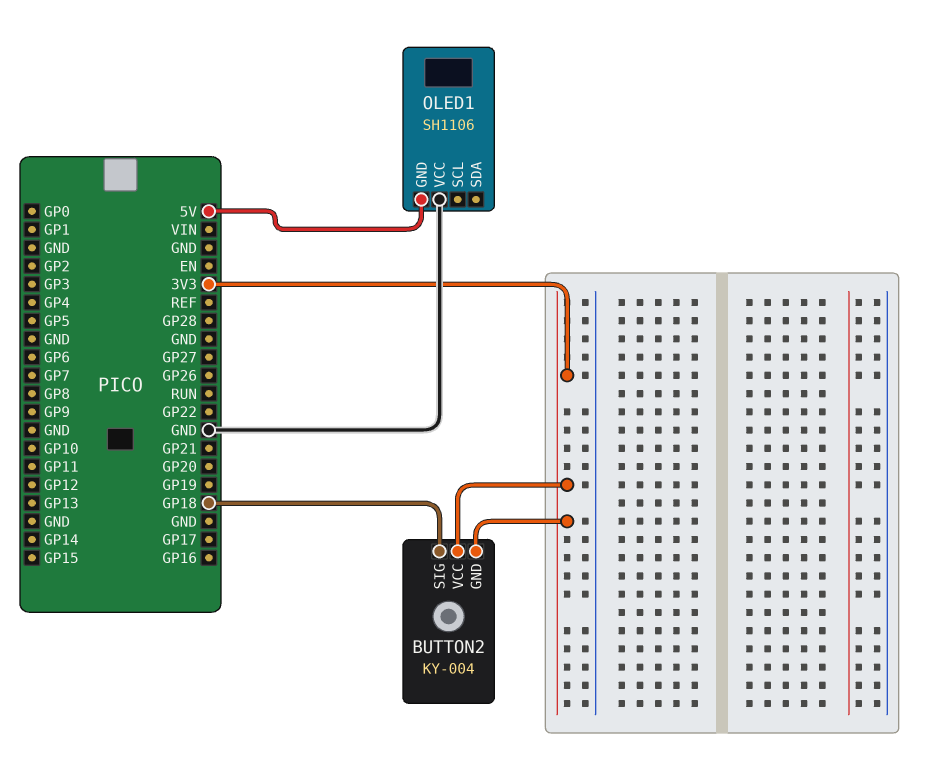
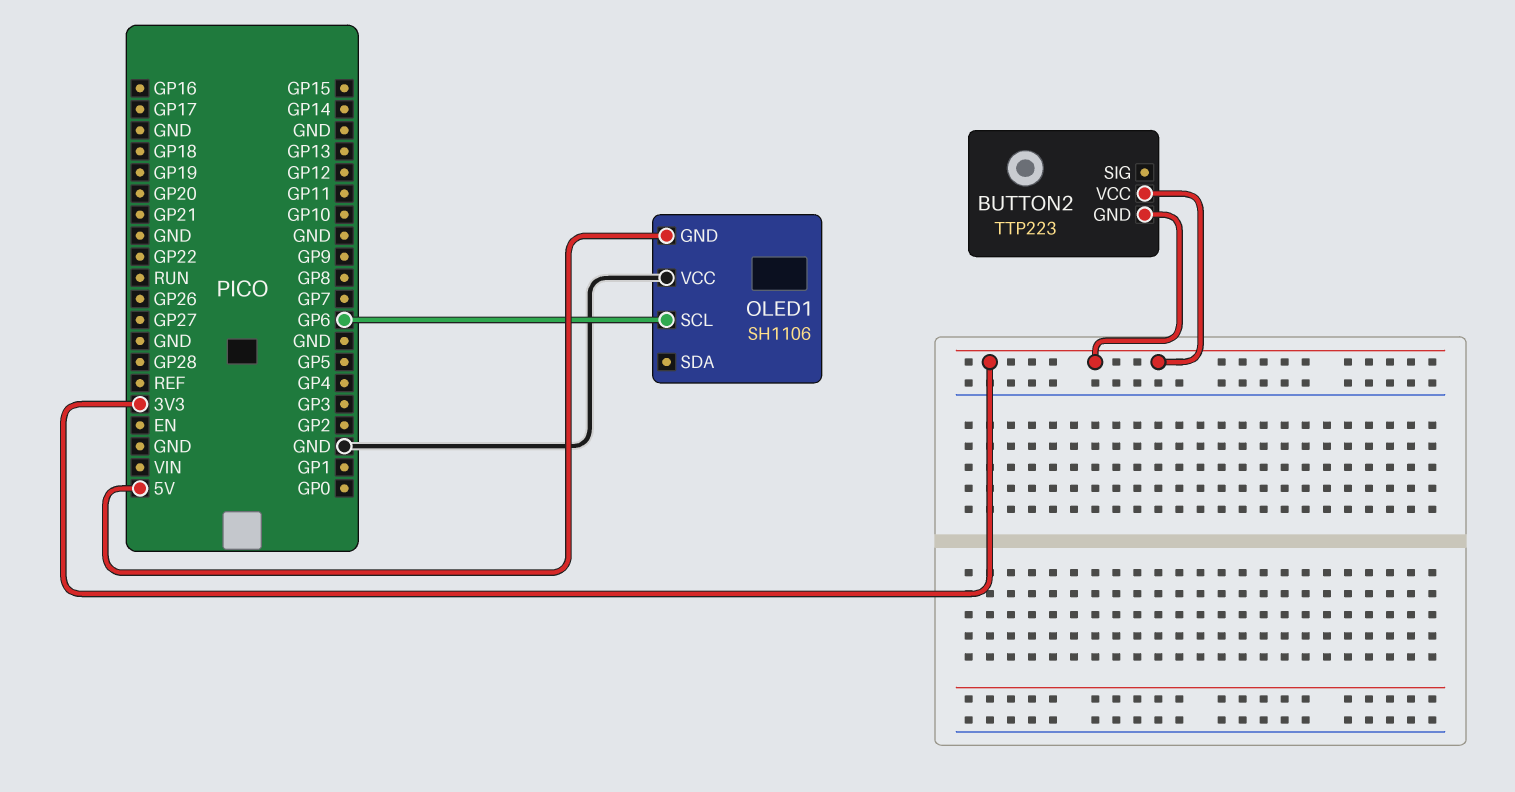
BUTTON2: KY-004 -> TTP223
BUTTON2 pin SIG: GP18 -> none
OLED1 pin SCL: none -> GP6

